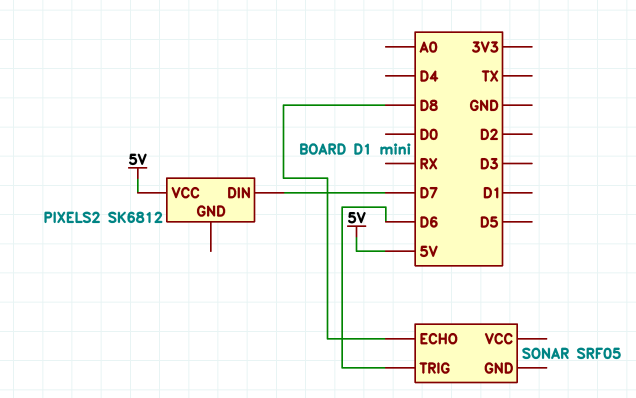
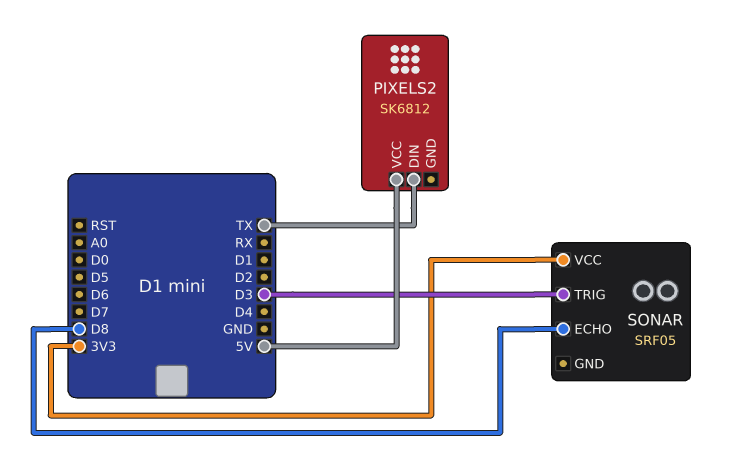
PIXELS2 pin DIN: D7 -> TX
SONAR pin TRIG: D6 -> D3
SONAR pin VCC: none -> 3V3

